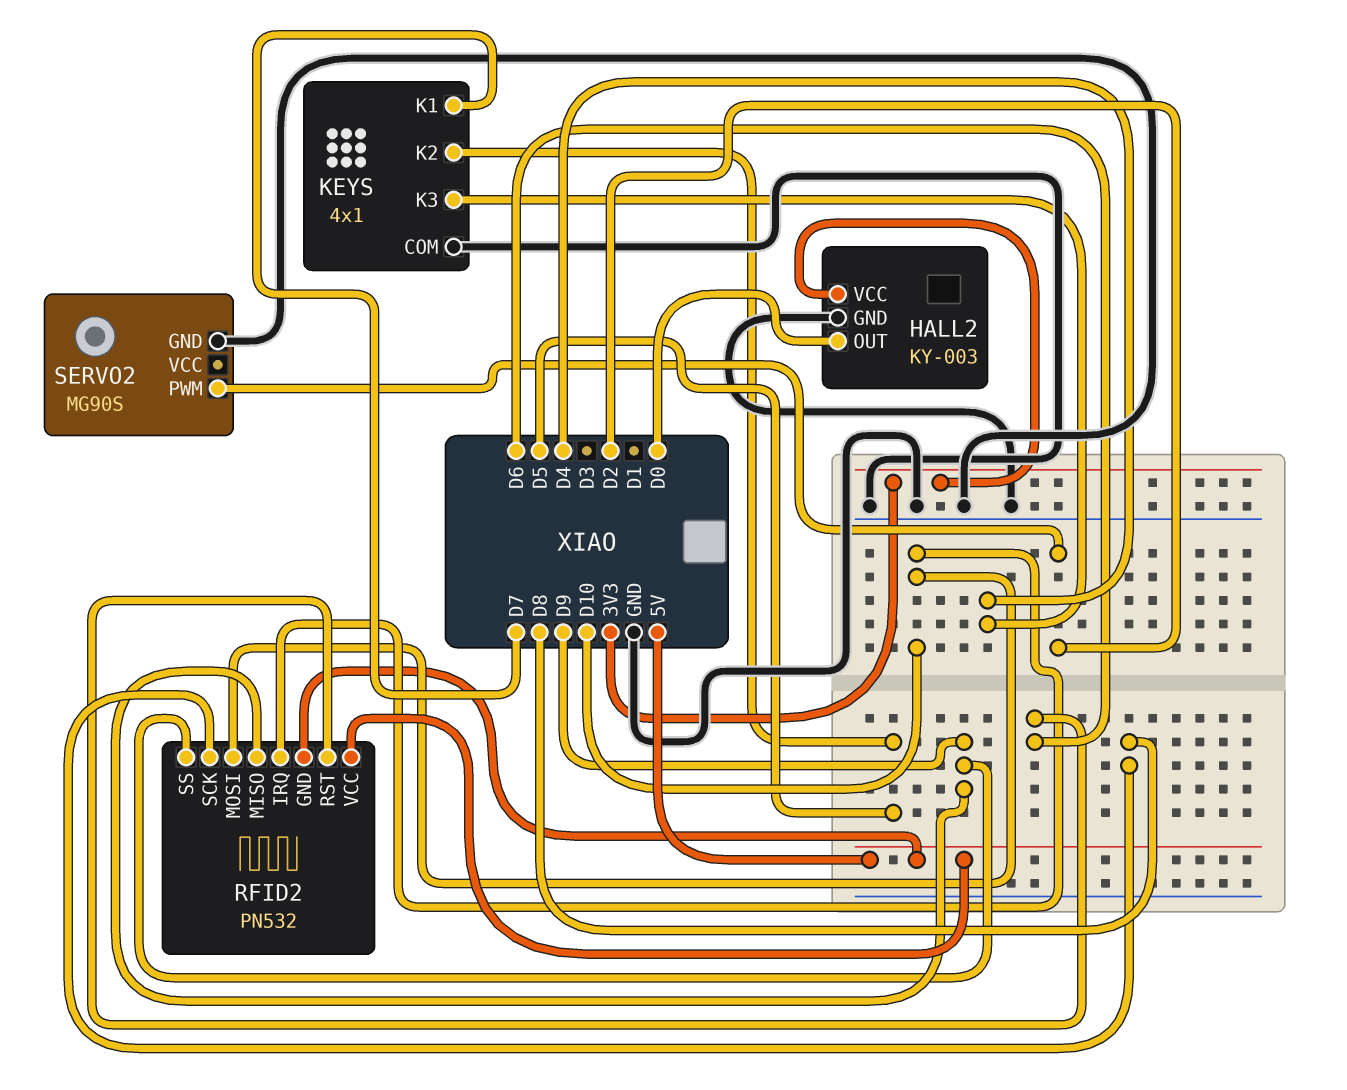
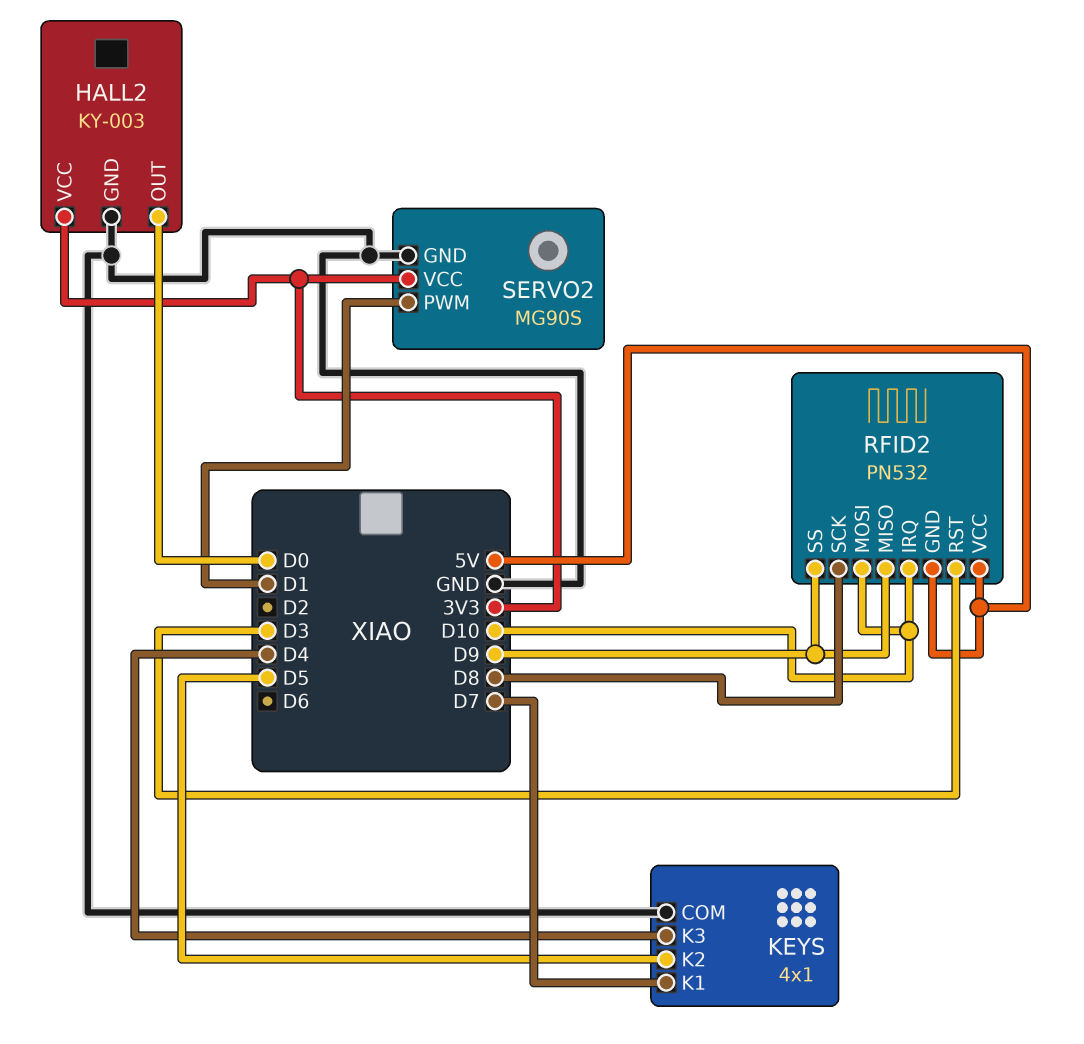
RFID2 pin RST: D6 -> D3
SERVO2 pin PWM: D2 -> D1
SERVO2 pin VCC: none -> 3V3

